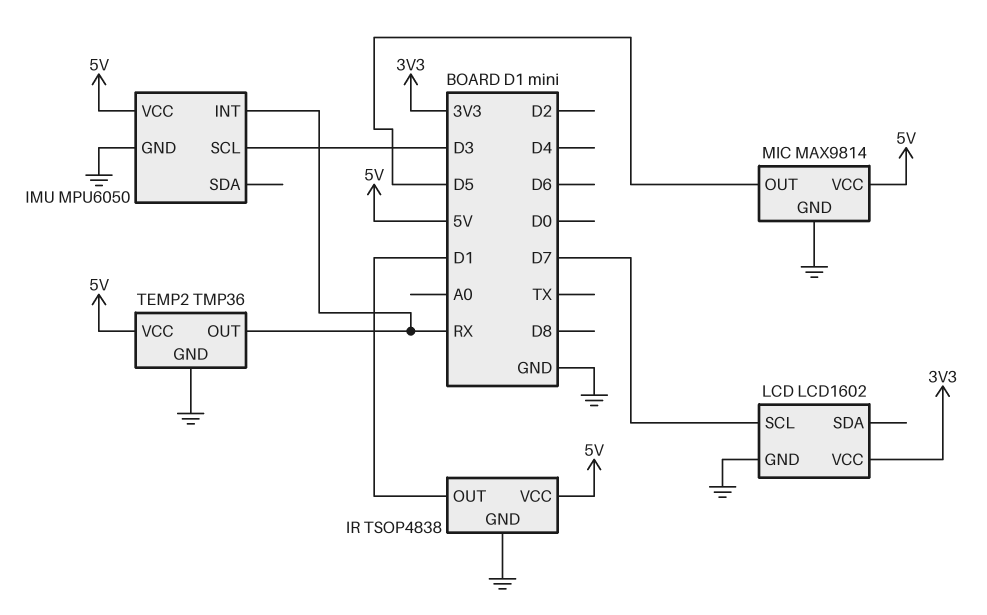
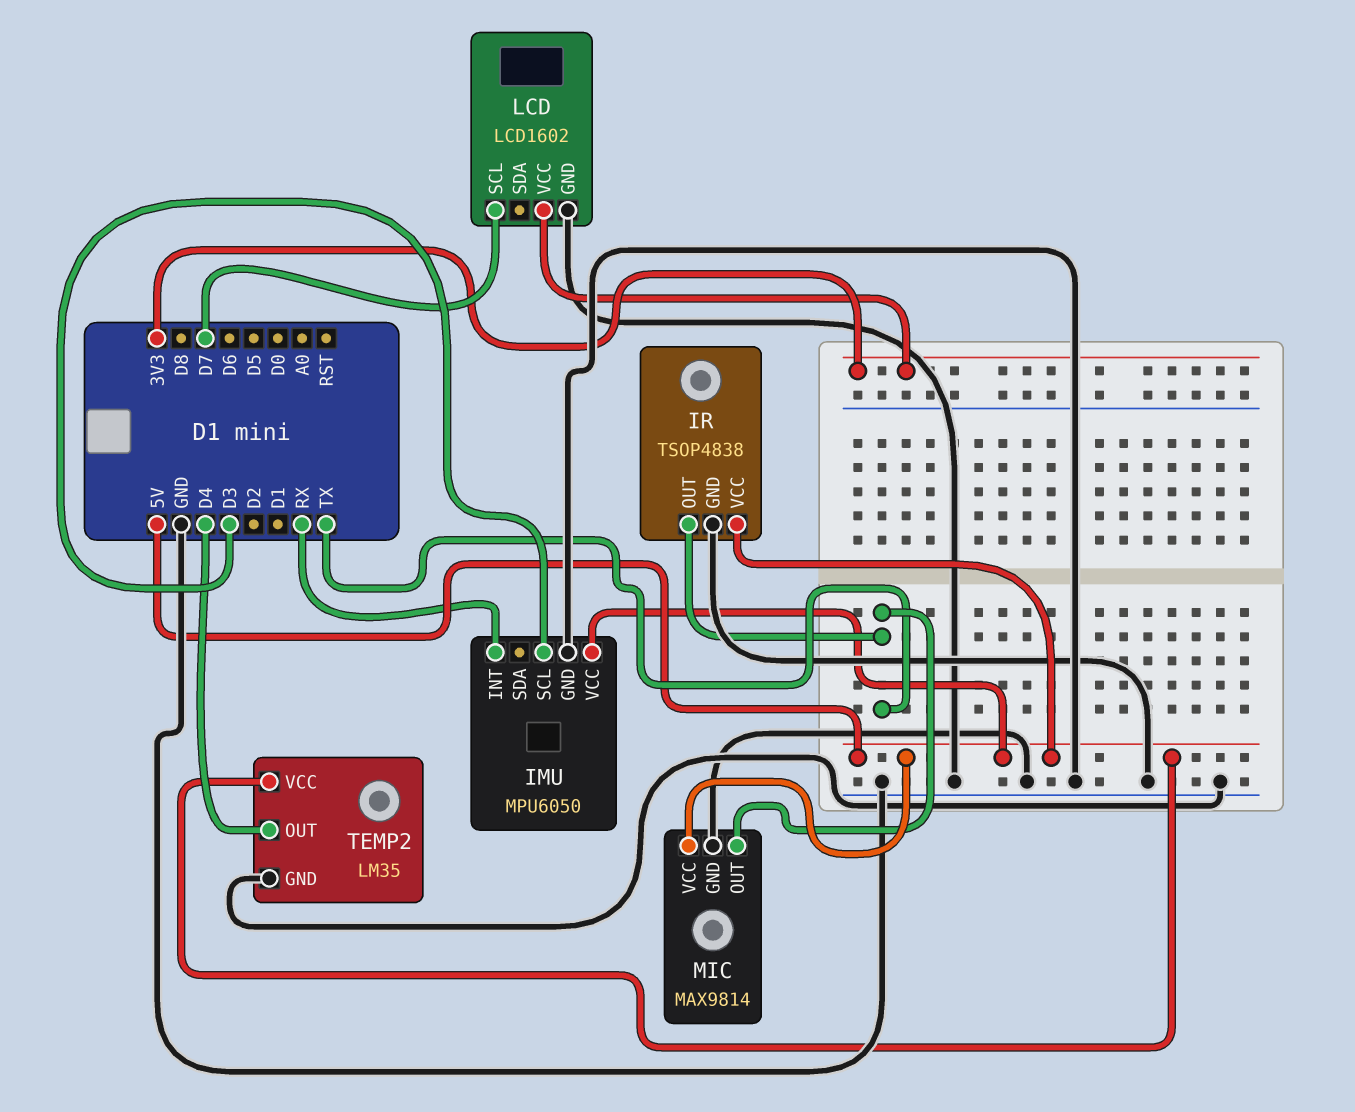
IR pin OUT: D1 -> TX
MIC pin OUT: D5 -> TX
TEMP2: TMP36 -> LM35
TEMP2 pin OUT: RX -> D4

